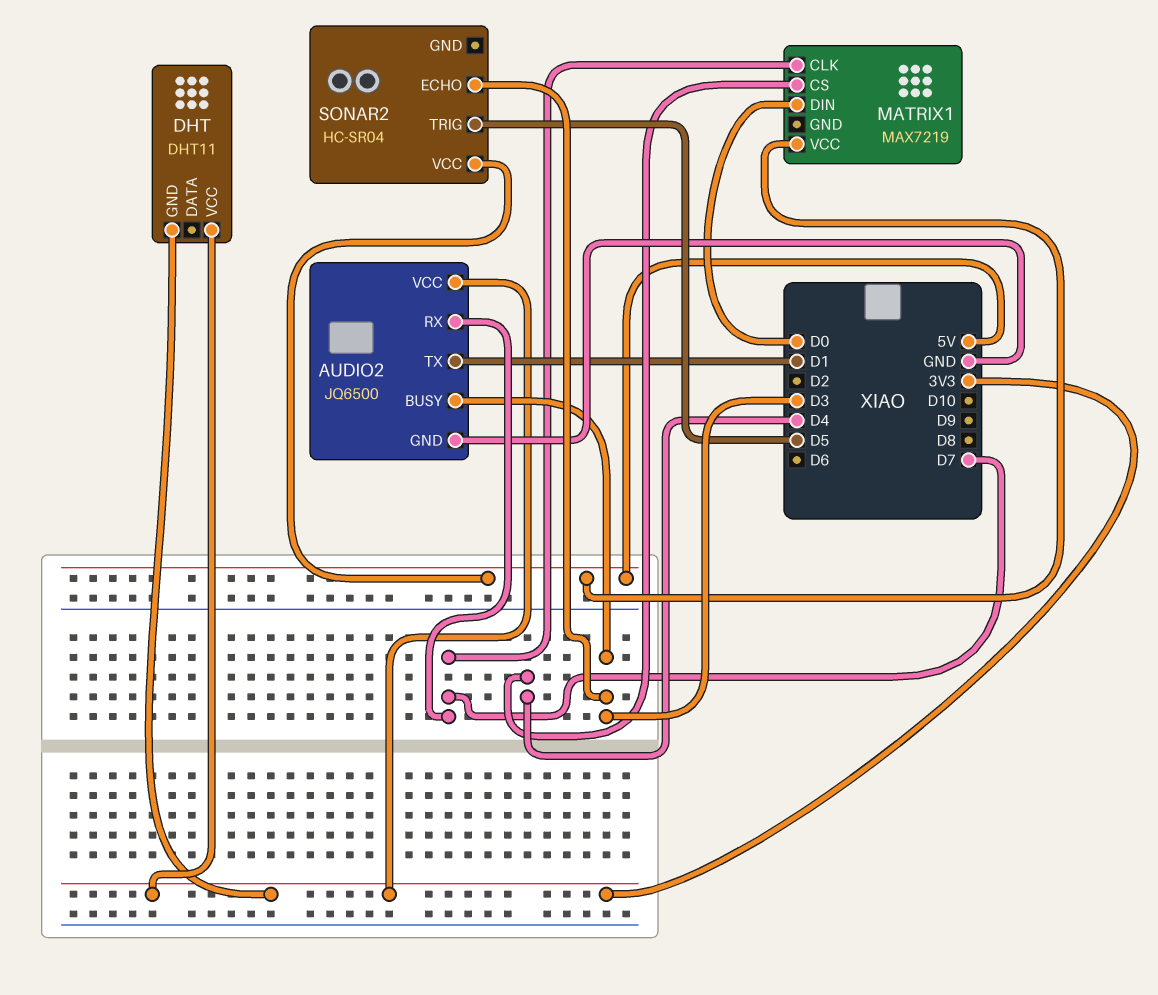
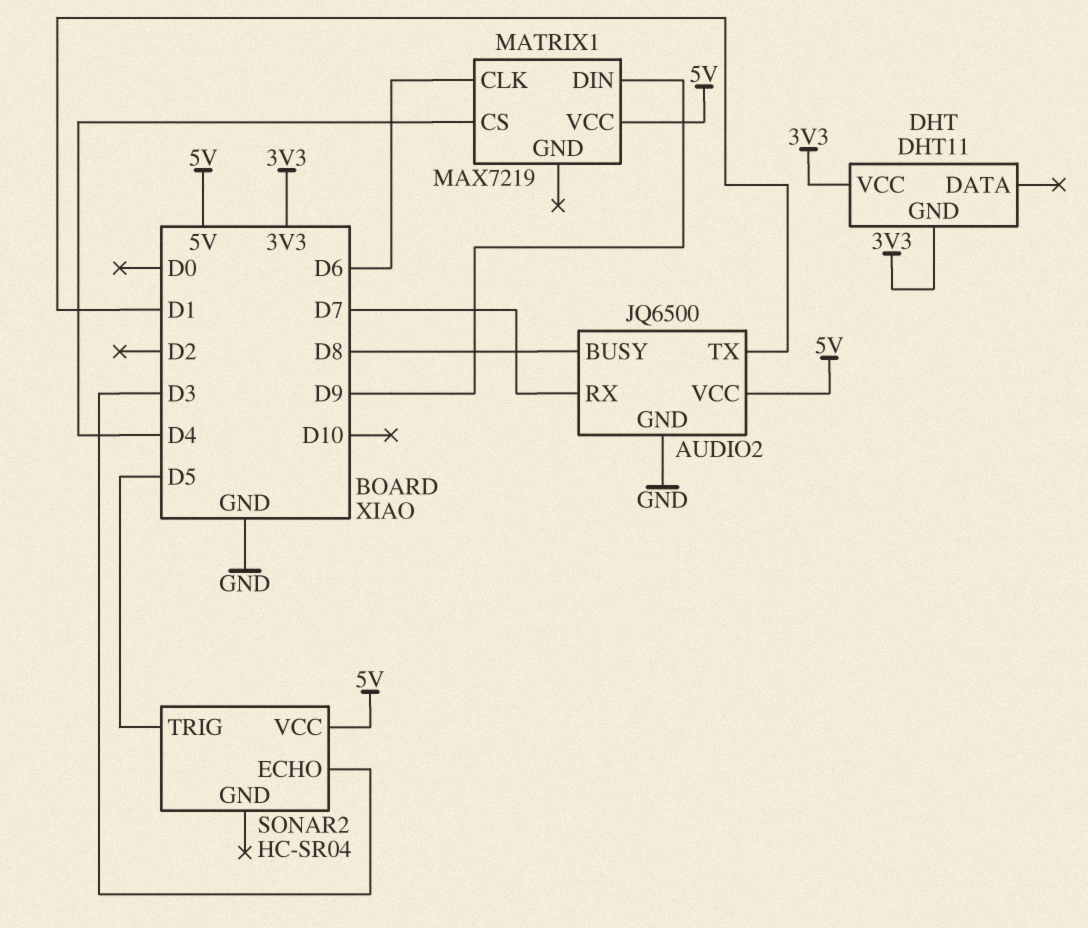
AUDIO2 pin BUSY: D3 -> D8
AUDIO2 pin VCC: 3V3 -> 5V
MATRIX1 pin CLK: D7 -> D6
MATRIX1 pin DIN: D0 -> D9

